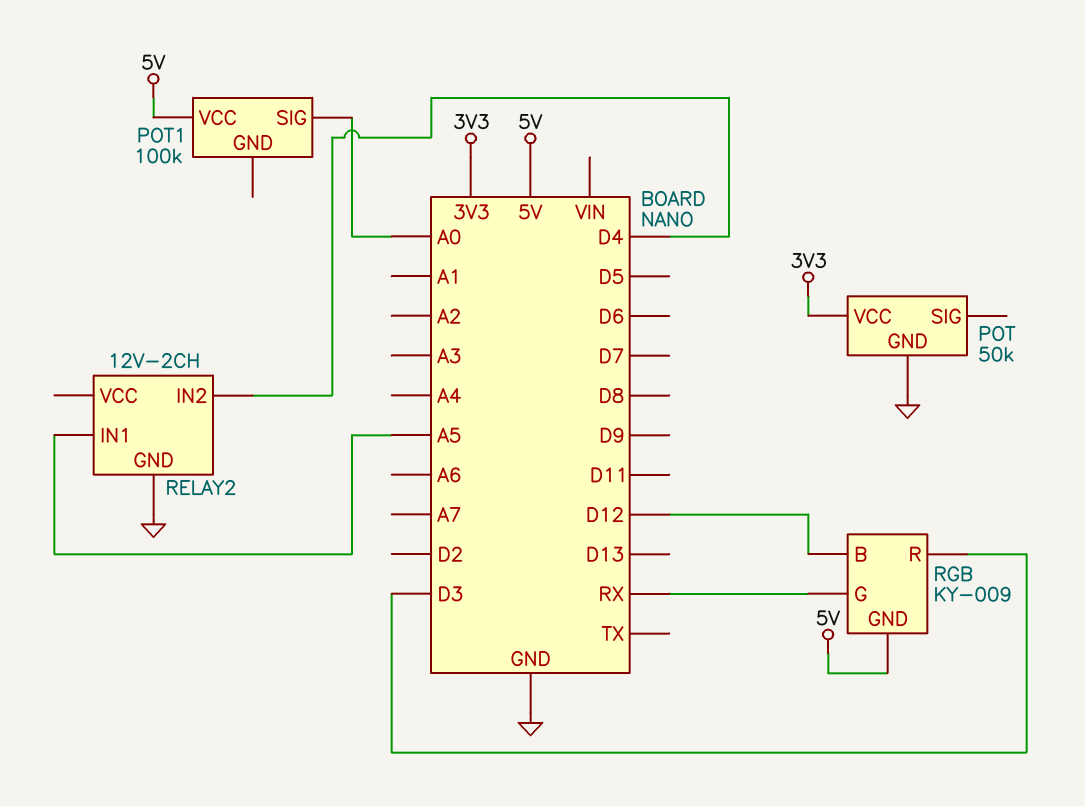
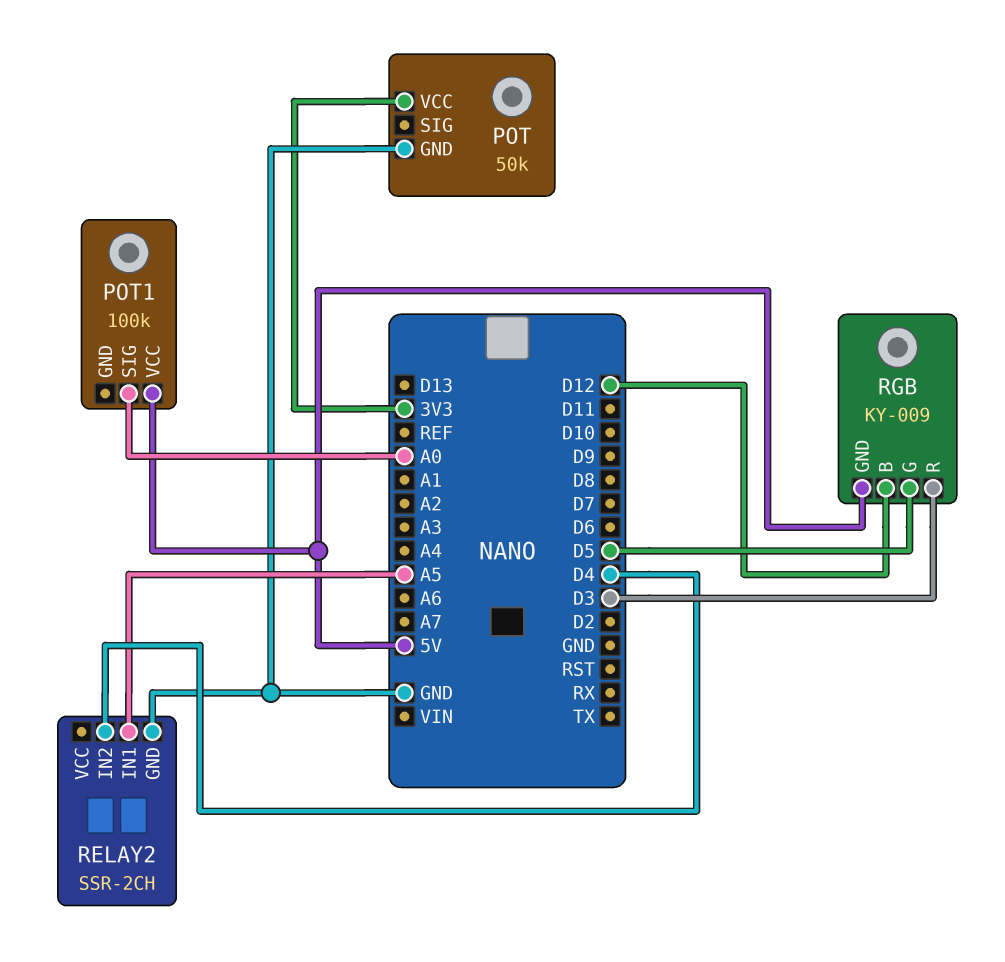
RELAY2: 12V-2CH -> SSR-2CH
RGB pin G: RX -> D5

